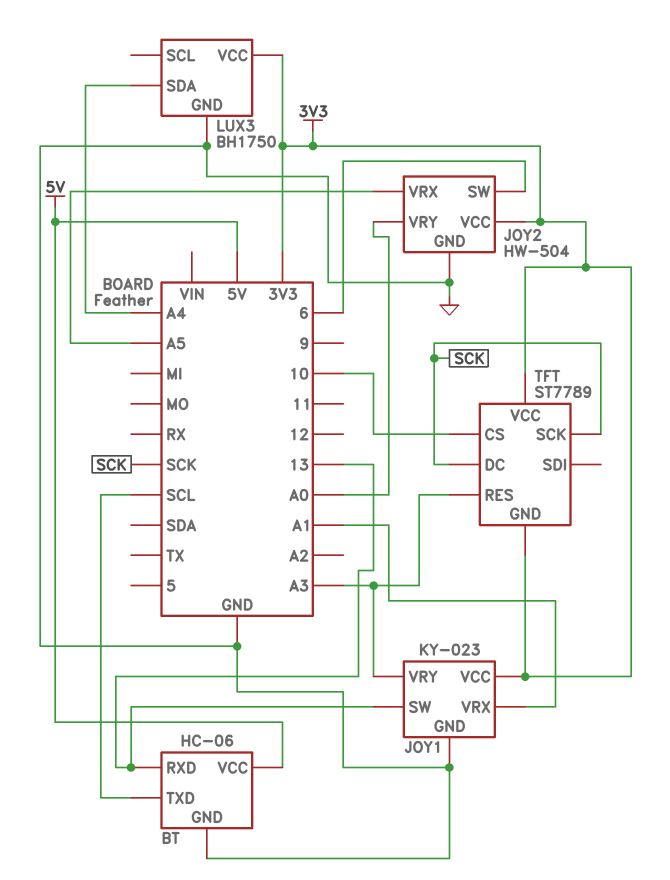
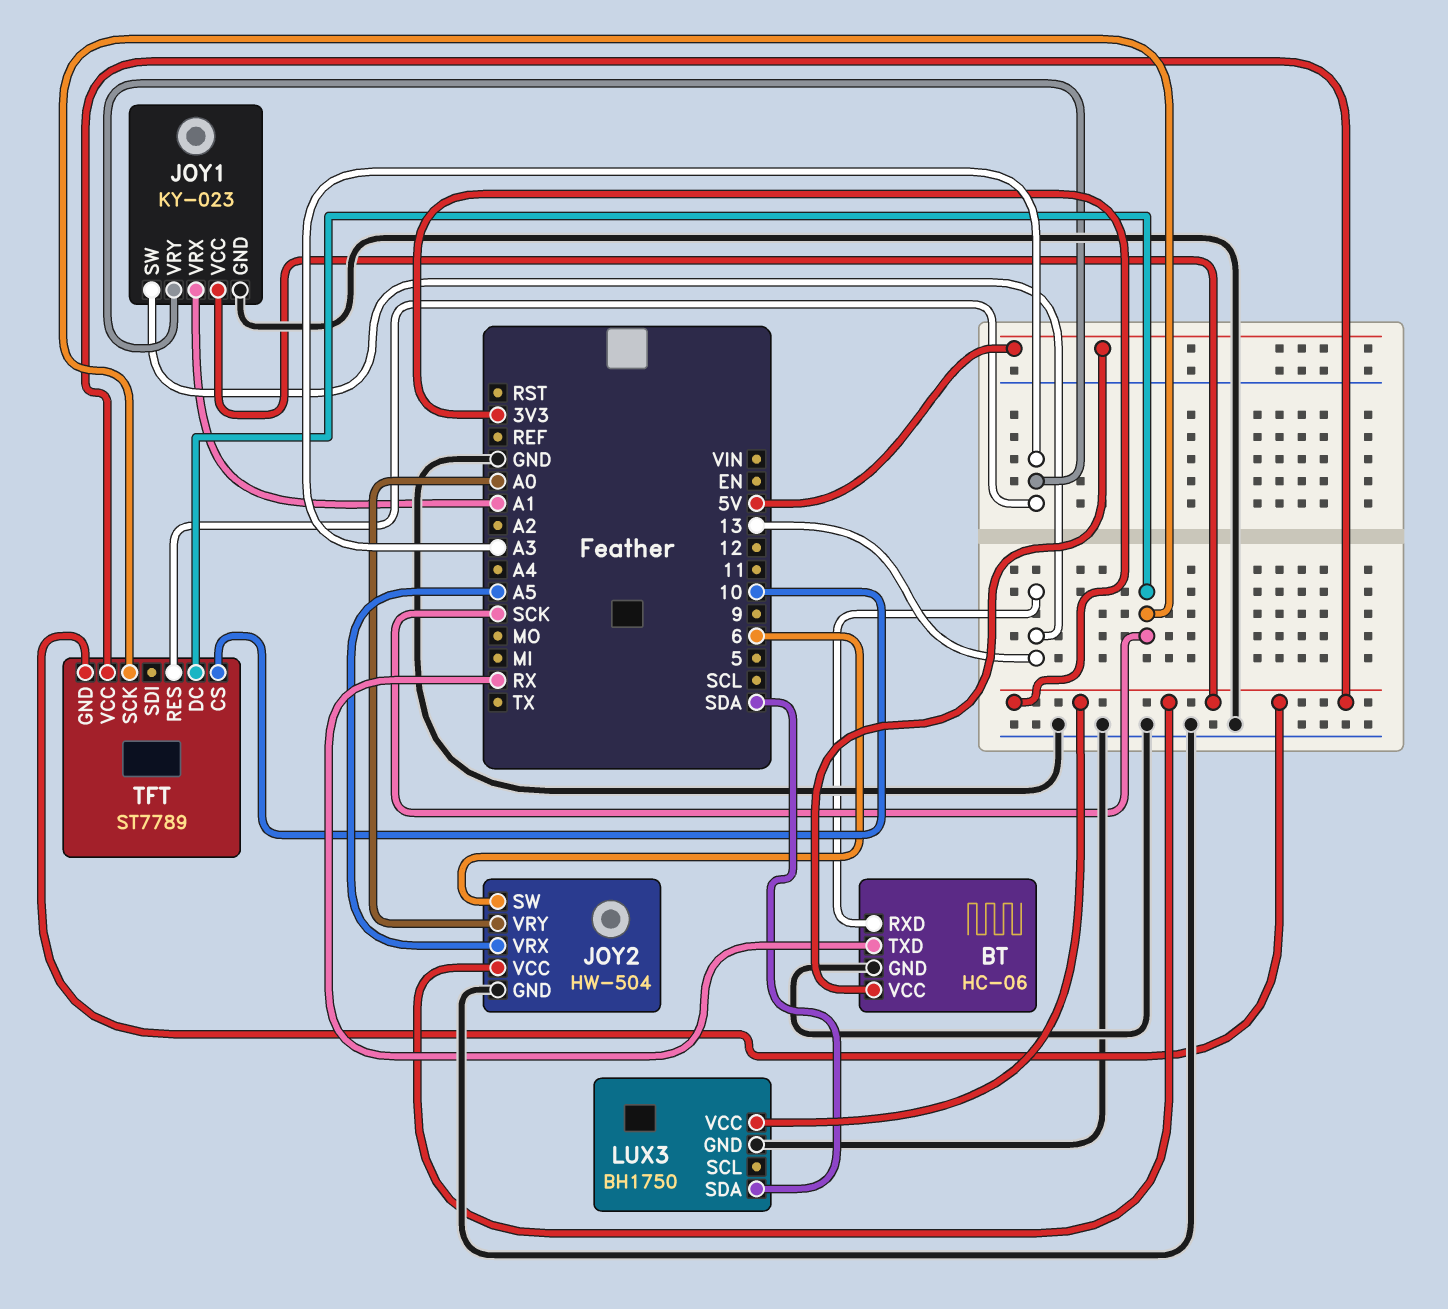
BT pin TXD: SCL -> RX
LUX3 pin SDA: A4 -> SDA

